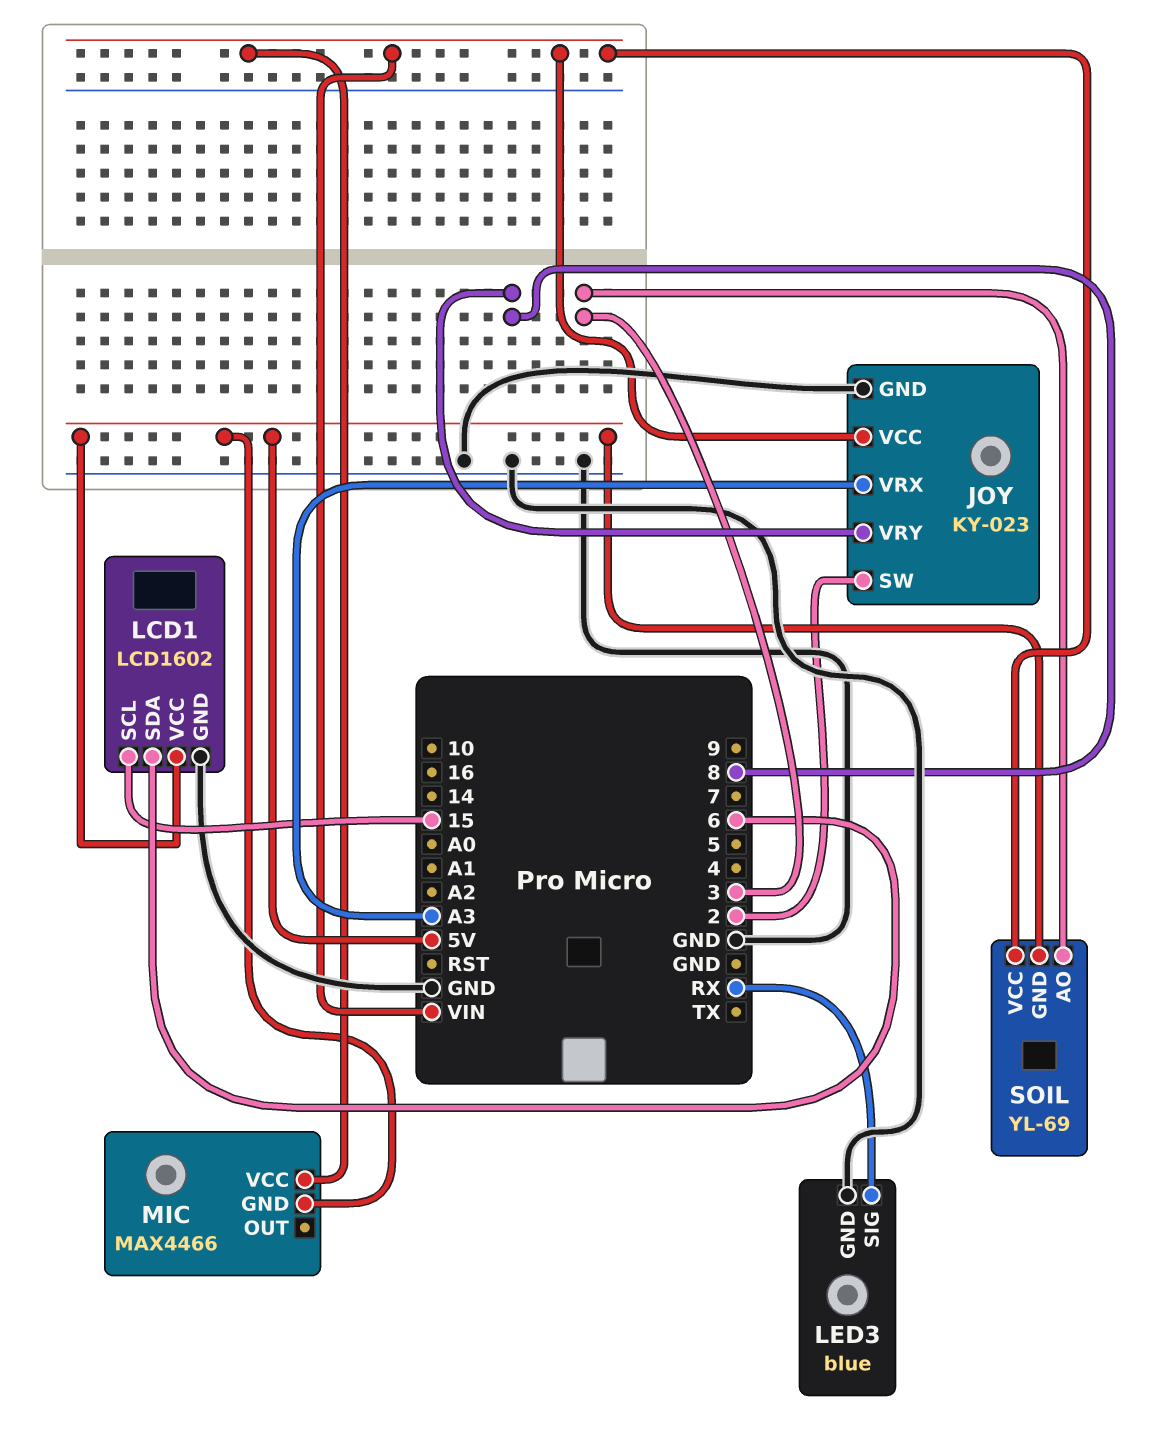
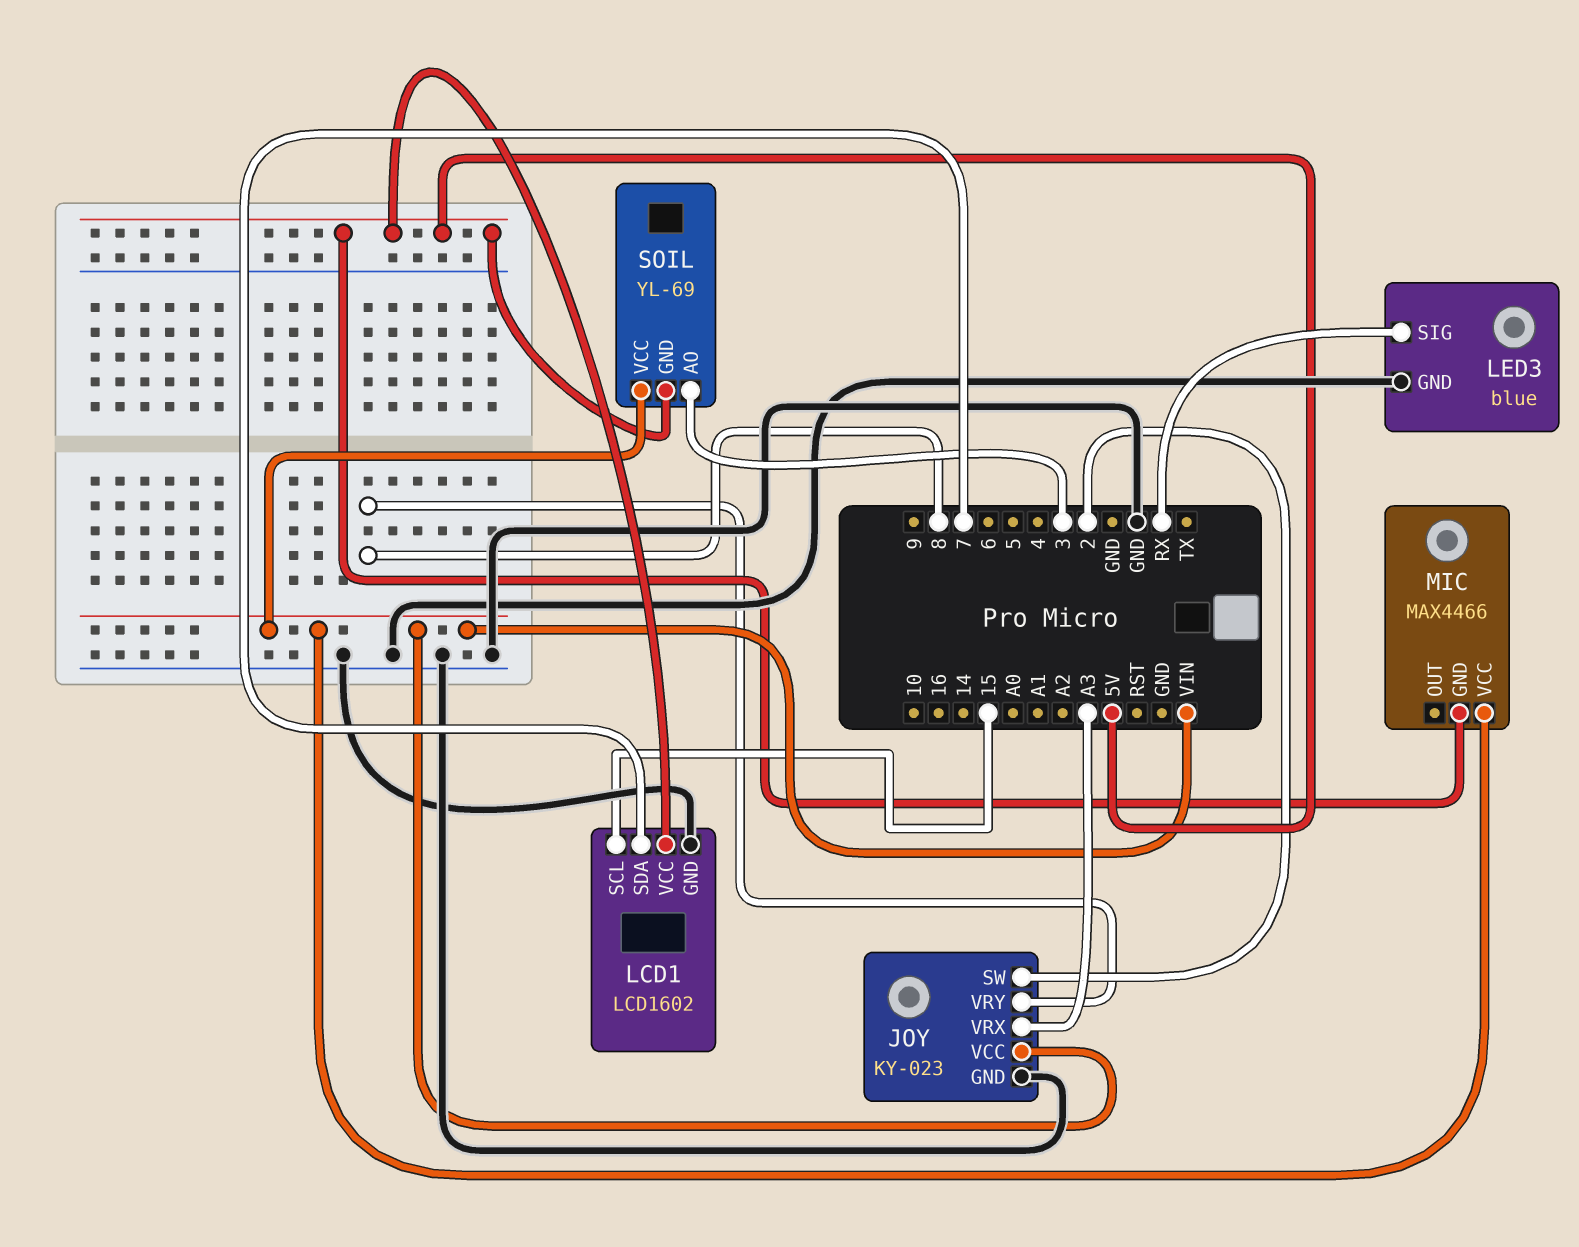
LCD1 pin SDA: 6 -> 7

